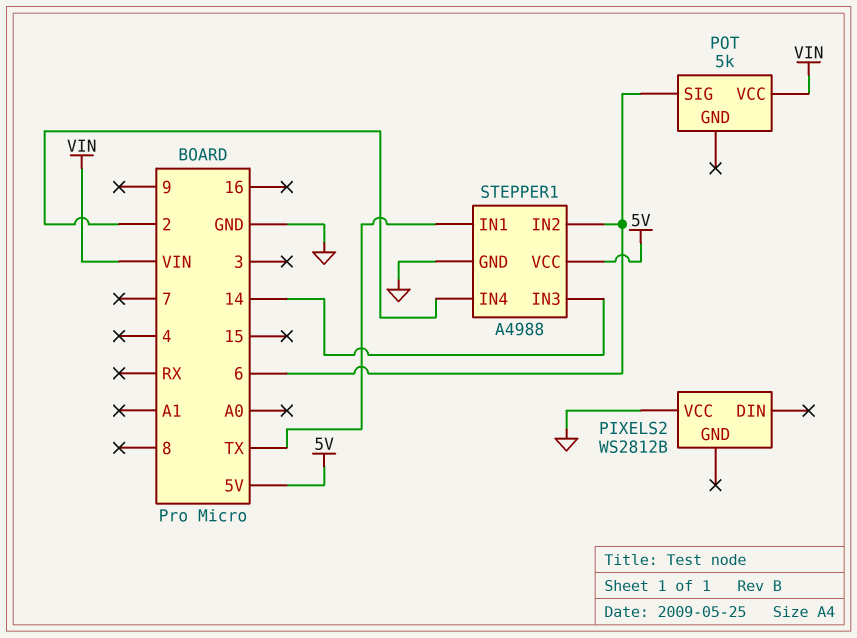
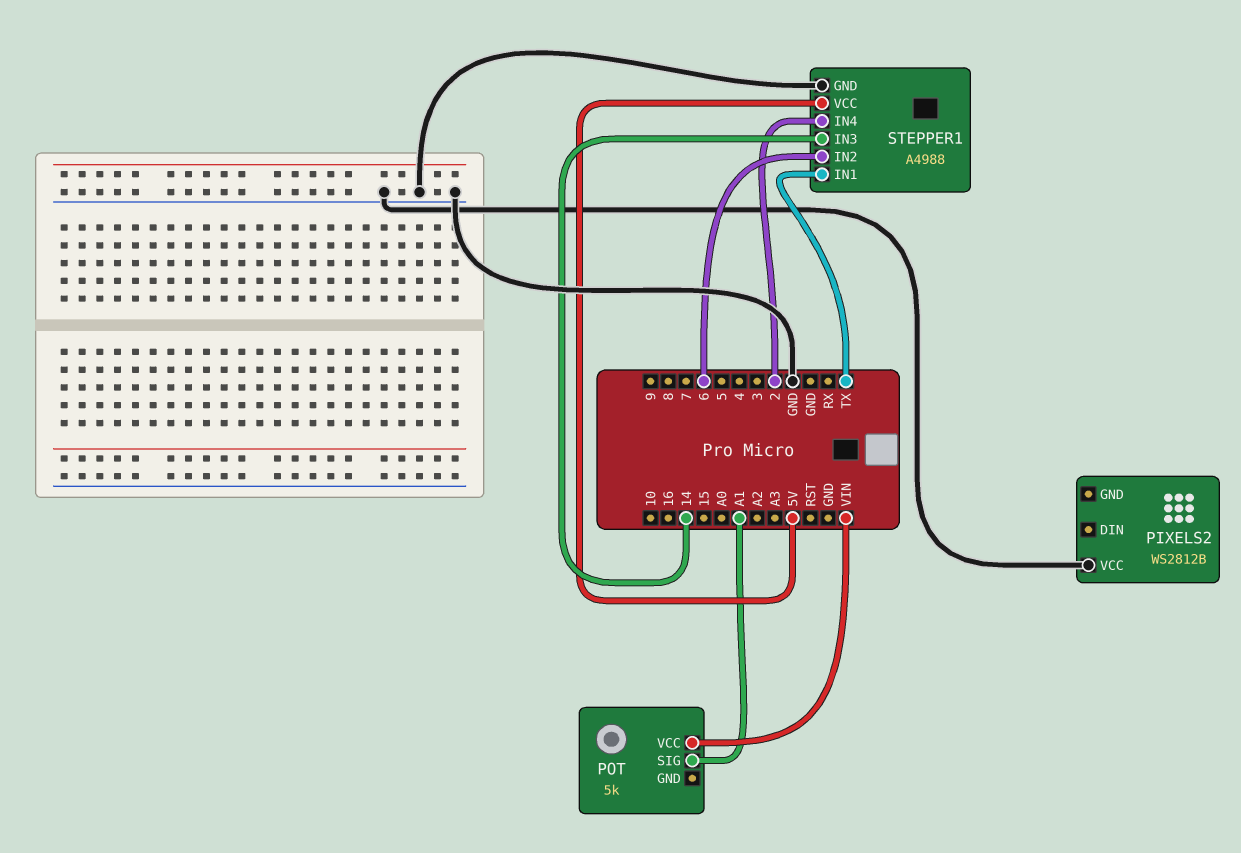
POT pin SIG: 6 -> A1

